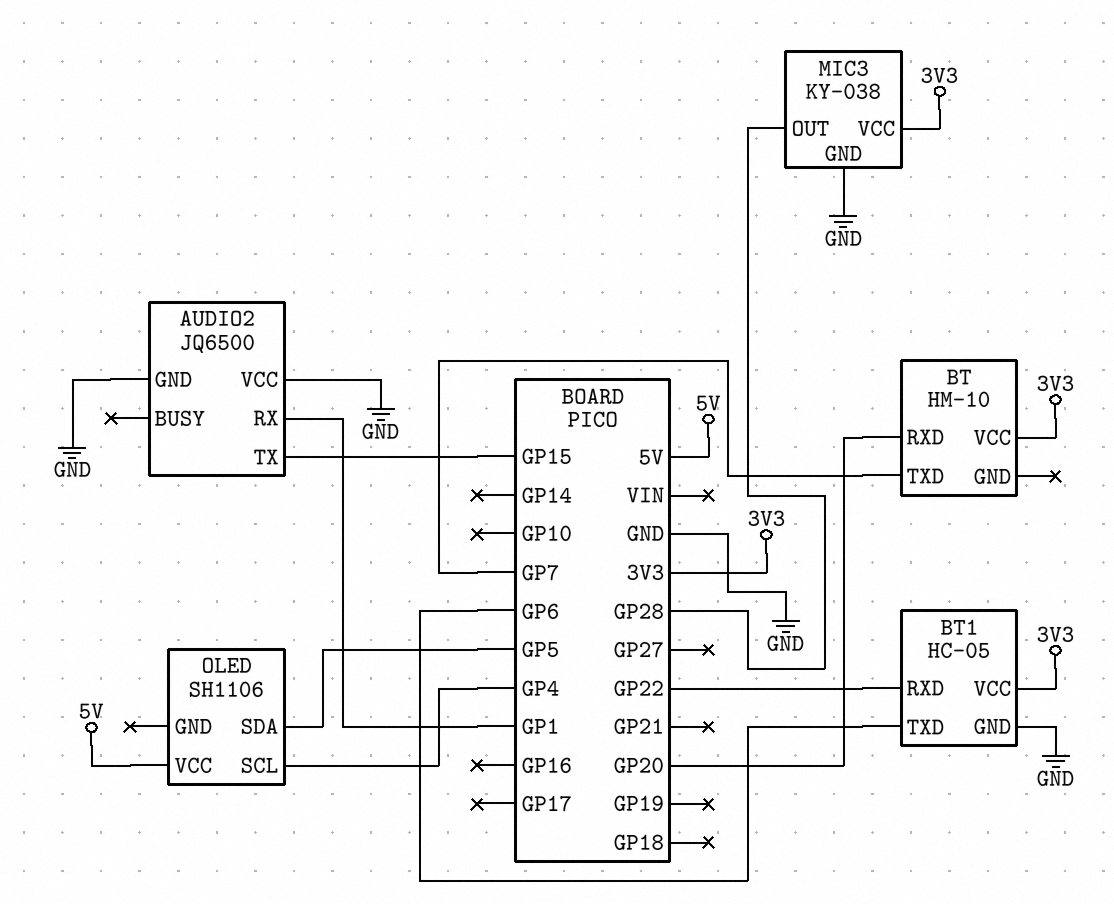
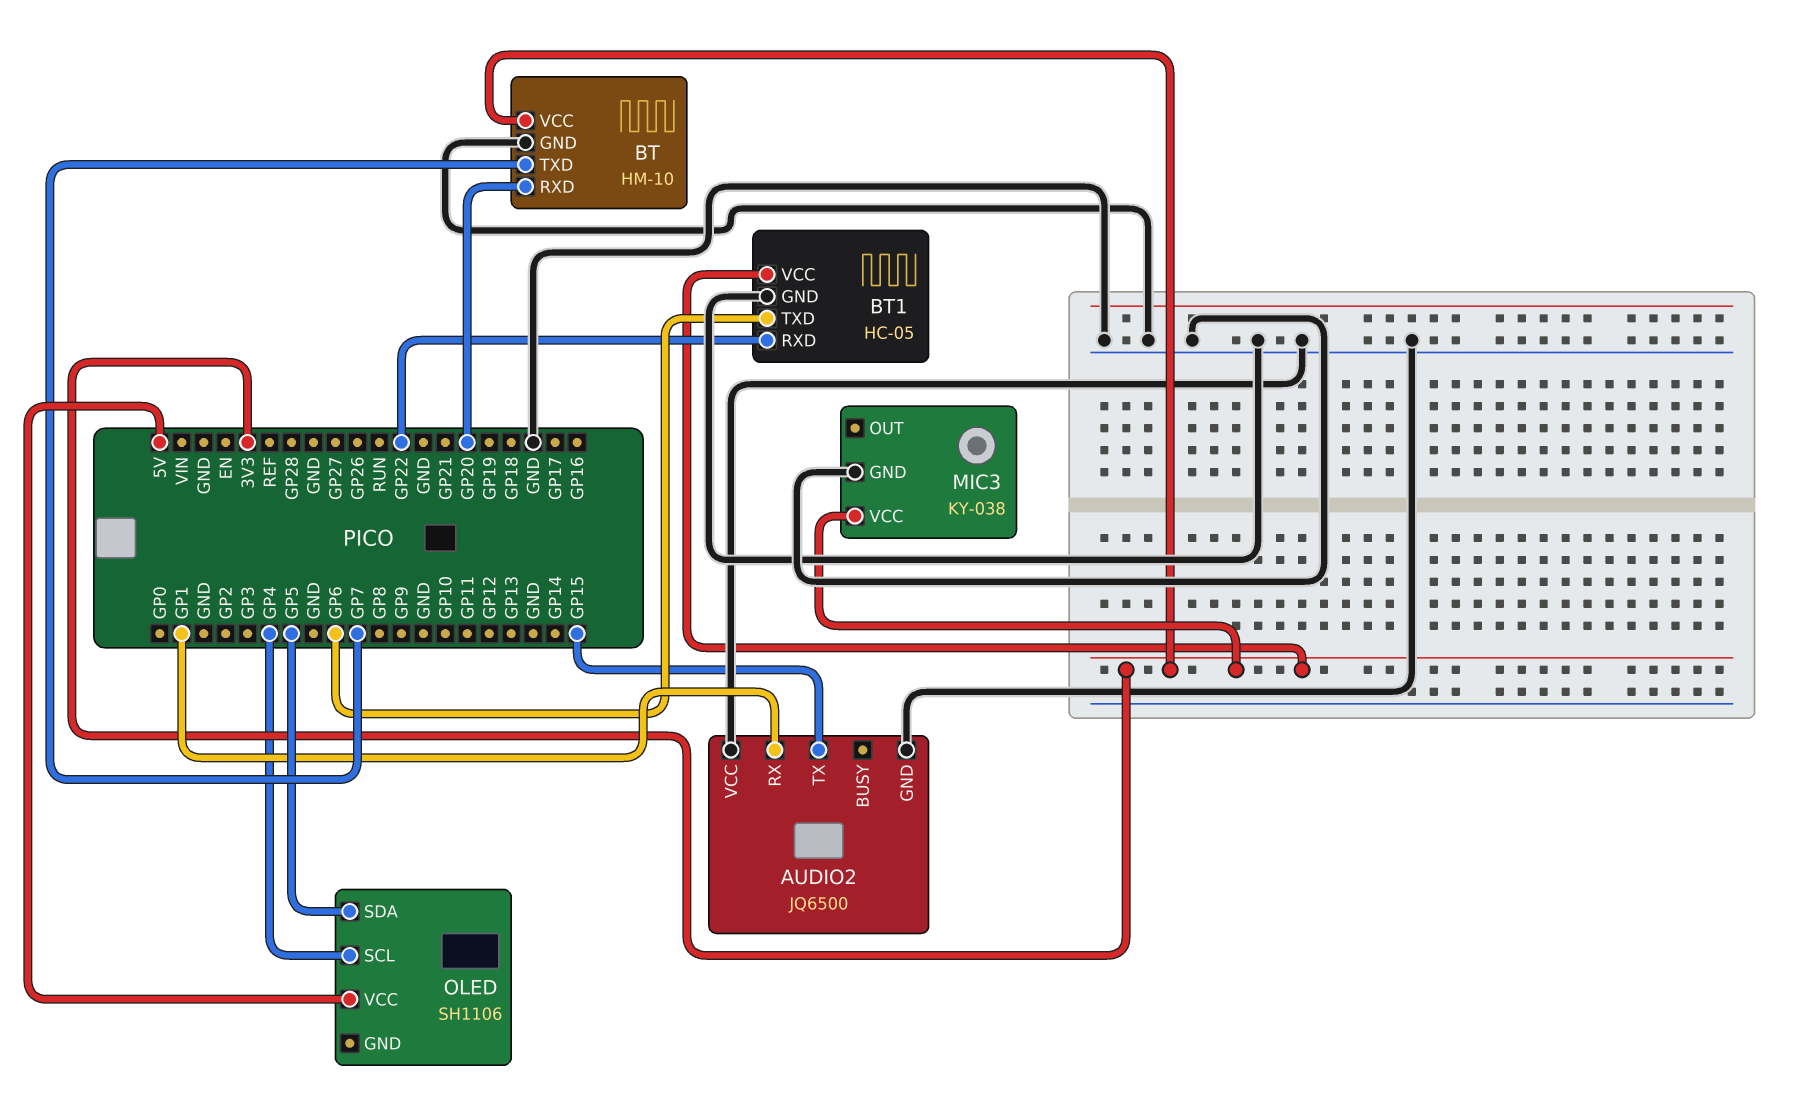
BT pin GND: none -> GND
MIC3 pin OUT: GP28 -> none

